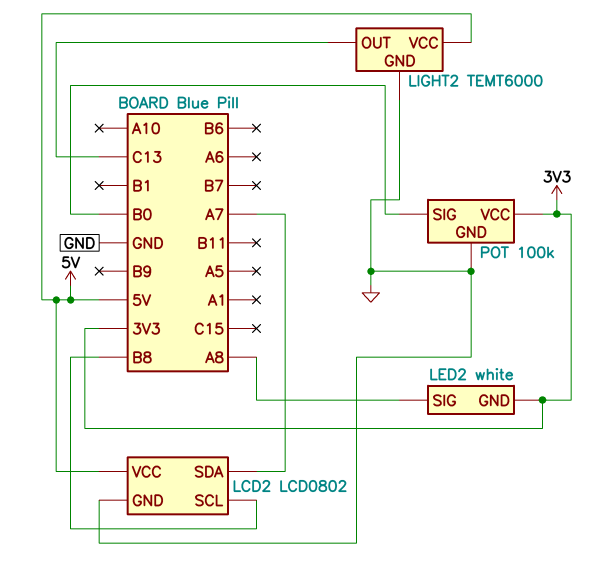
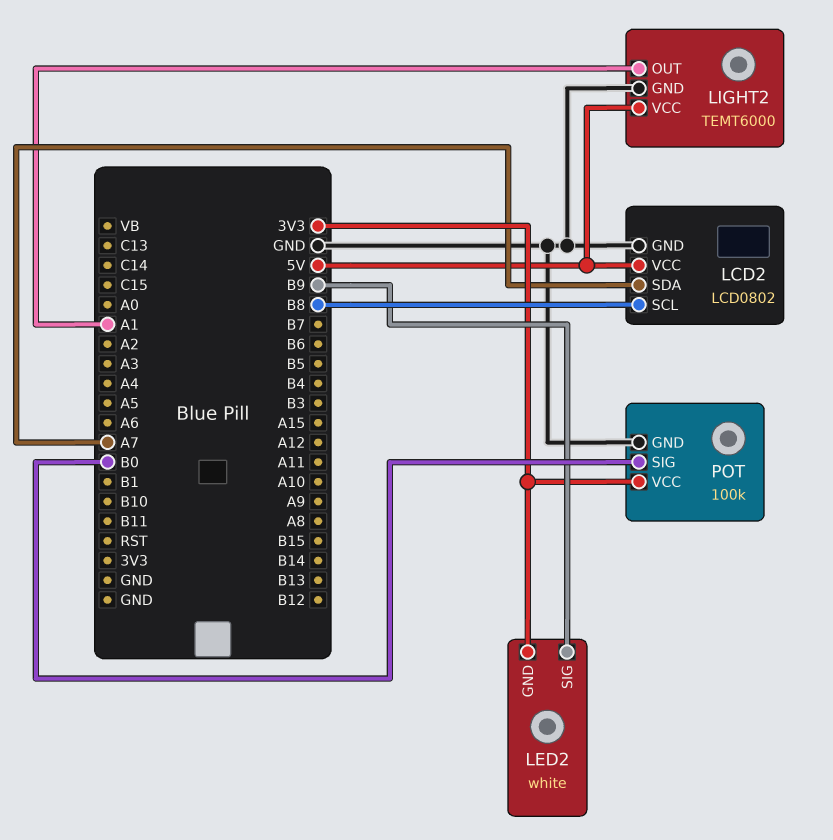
LED2 pin SIG: A8 -> B9
LIGHT2 pin OUT: C13 -> A1

